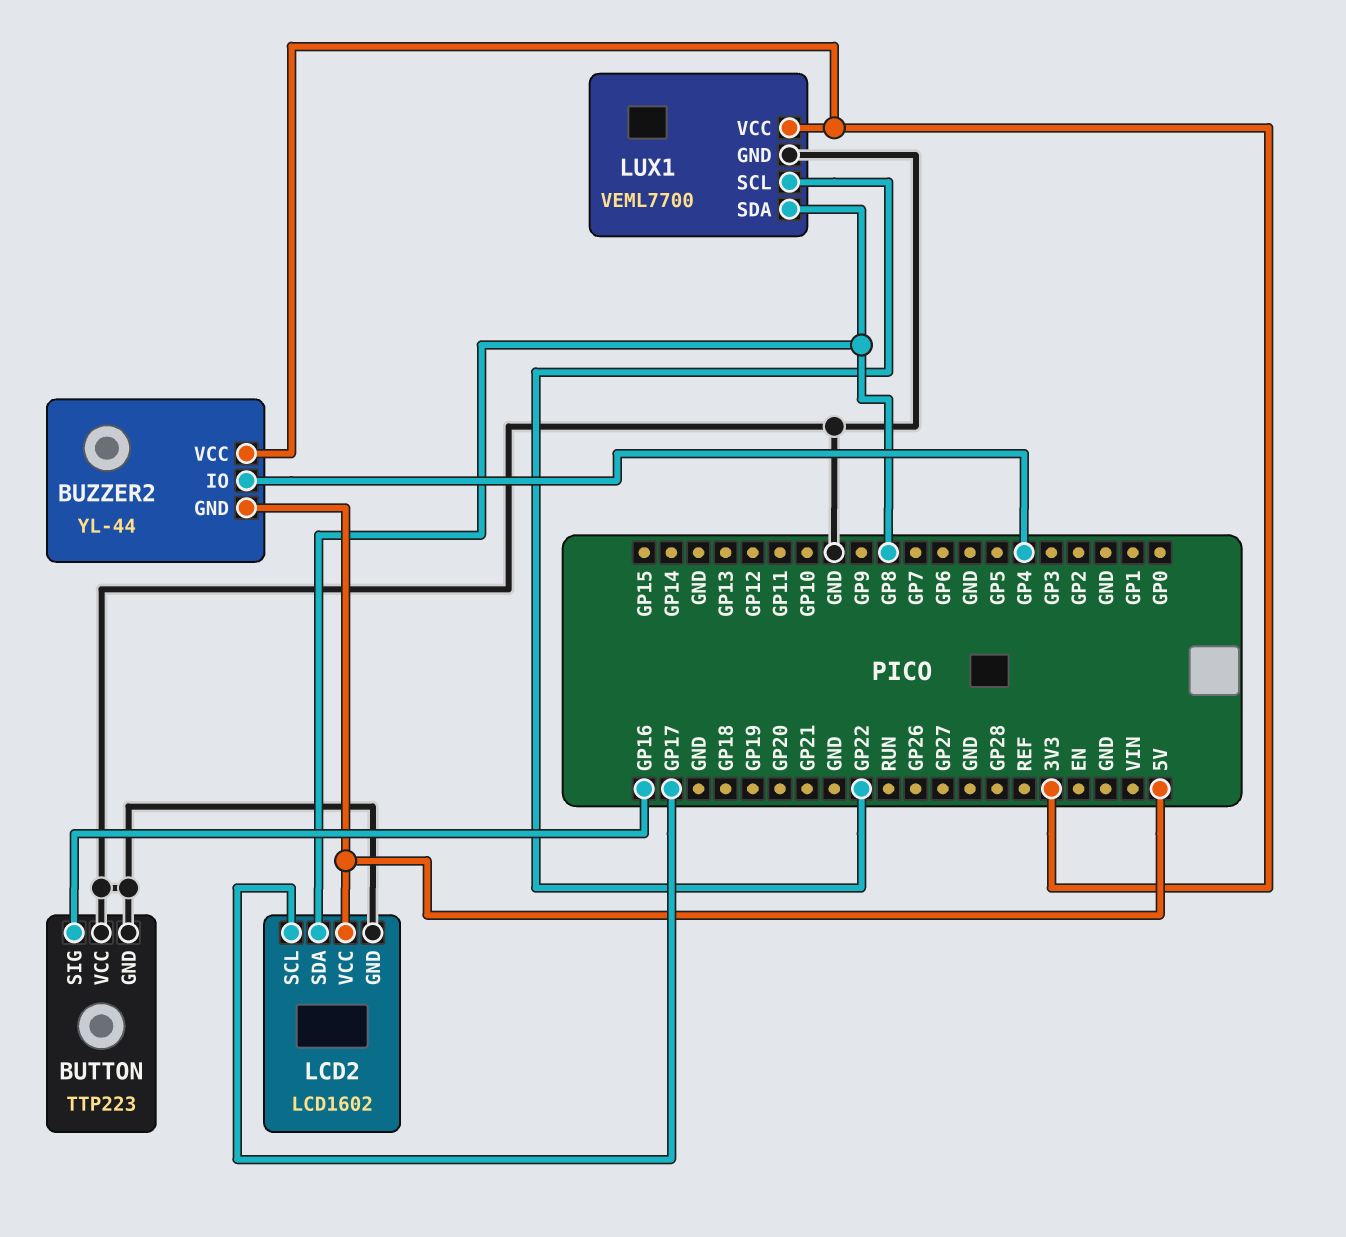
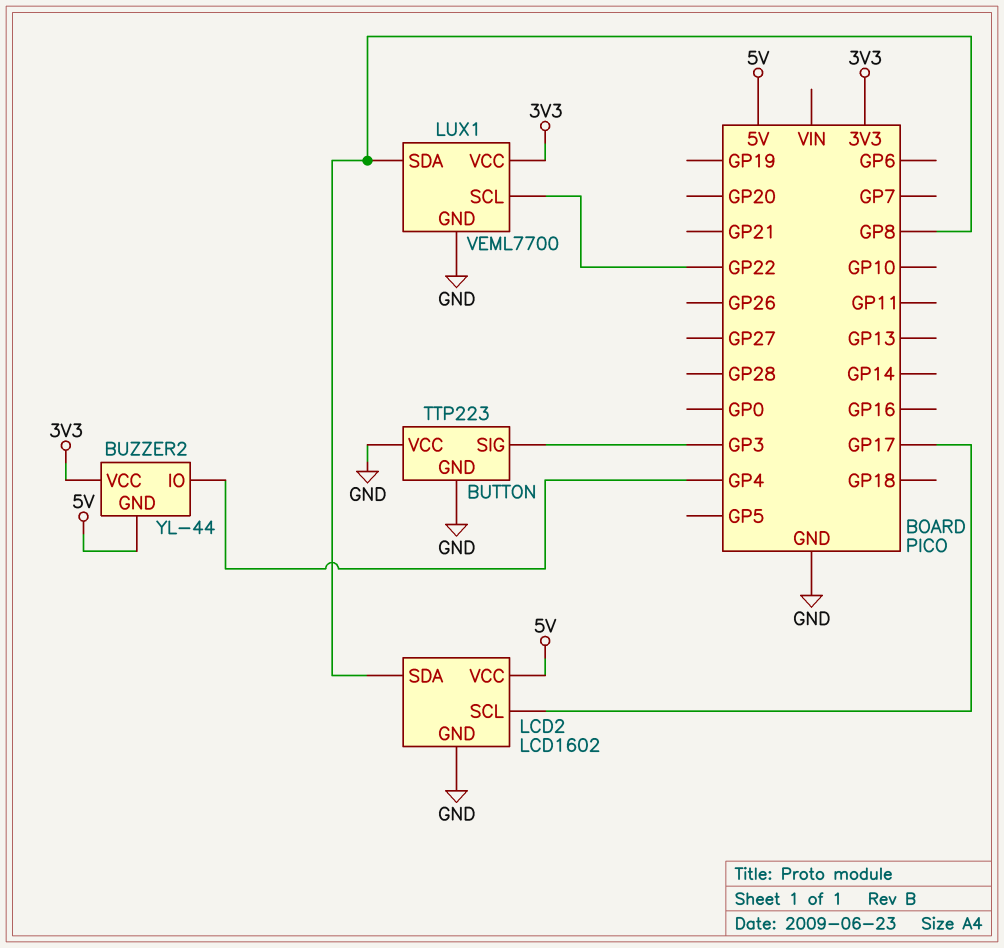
BUTTON pin SIG: GP16 -> GP3

